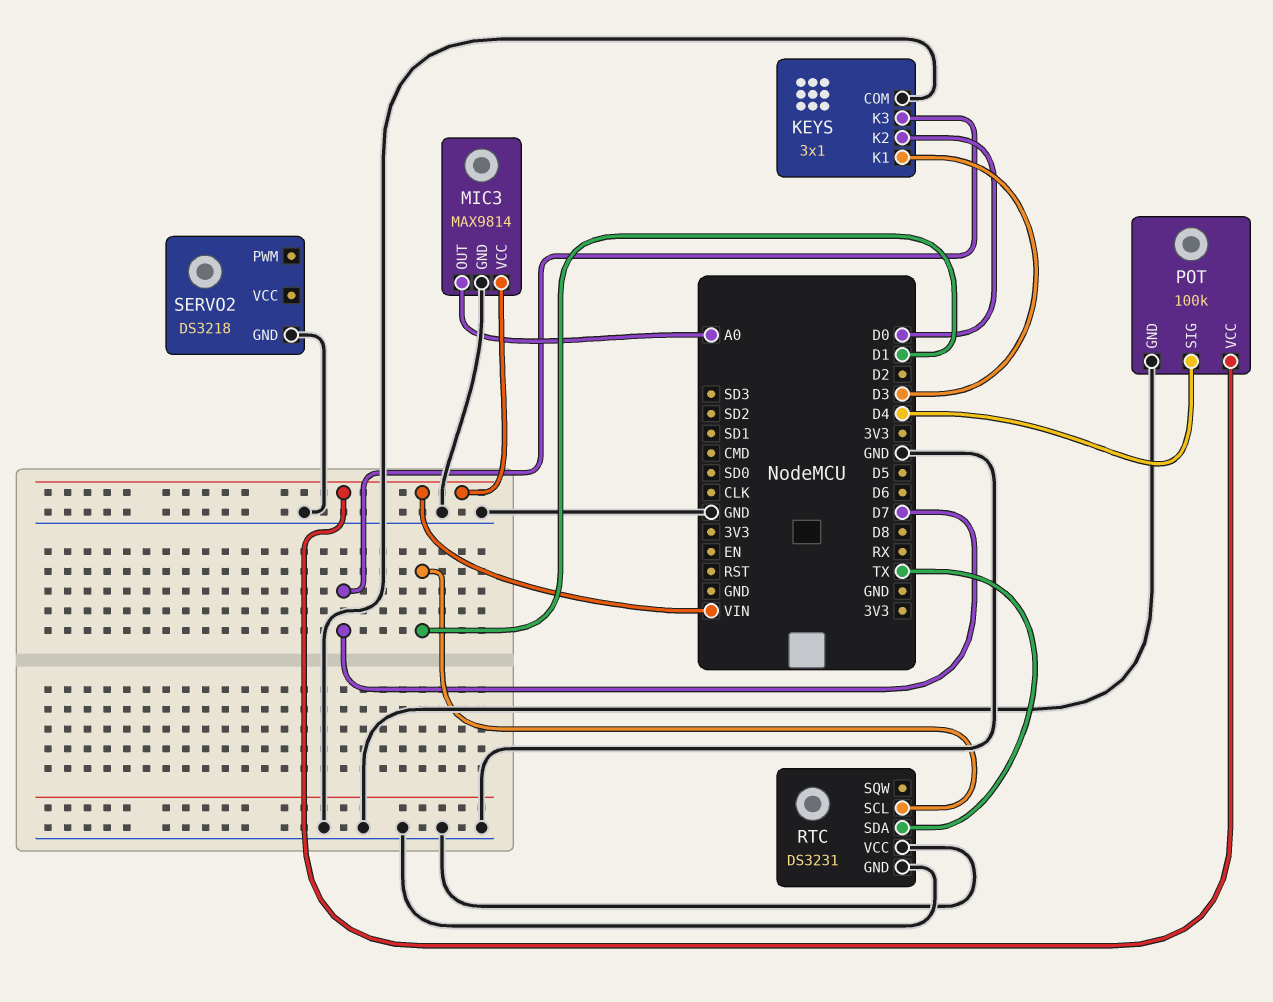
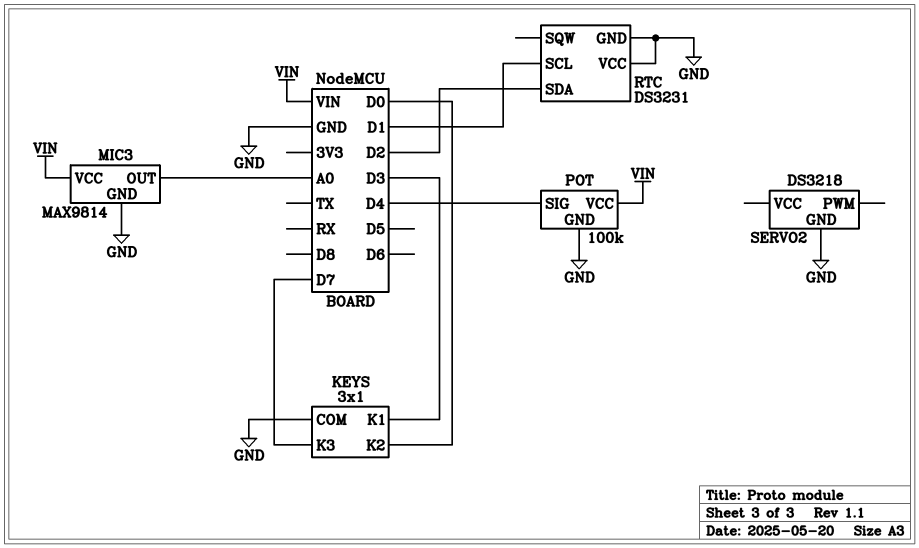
RTC pin SDA: TX -> D2

